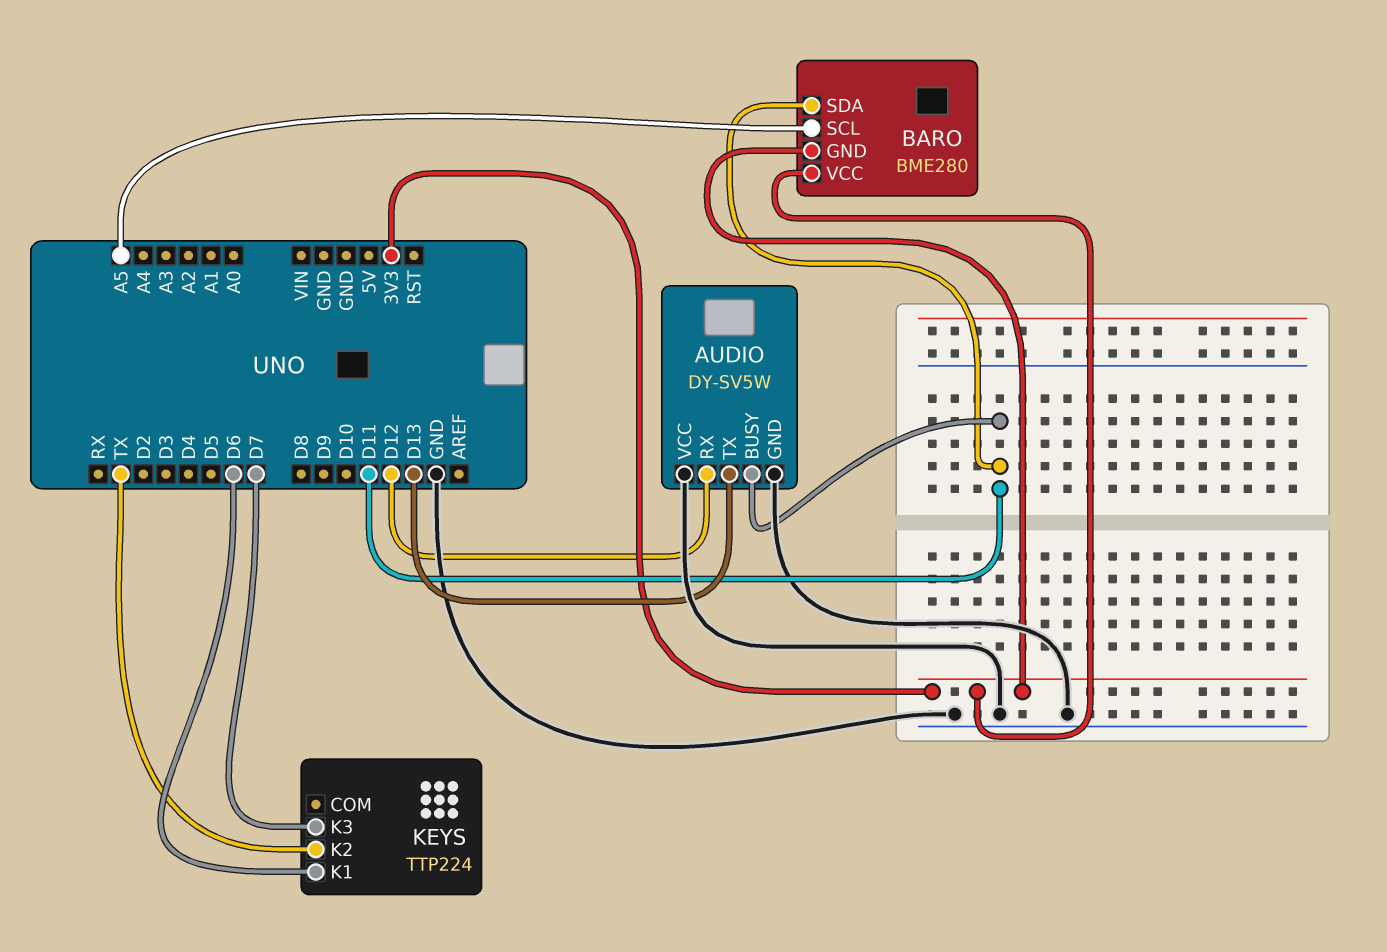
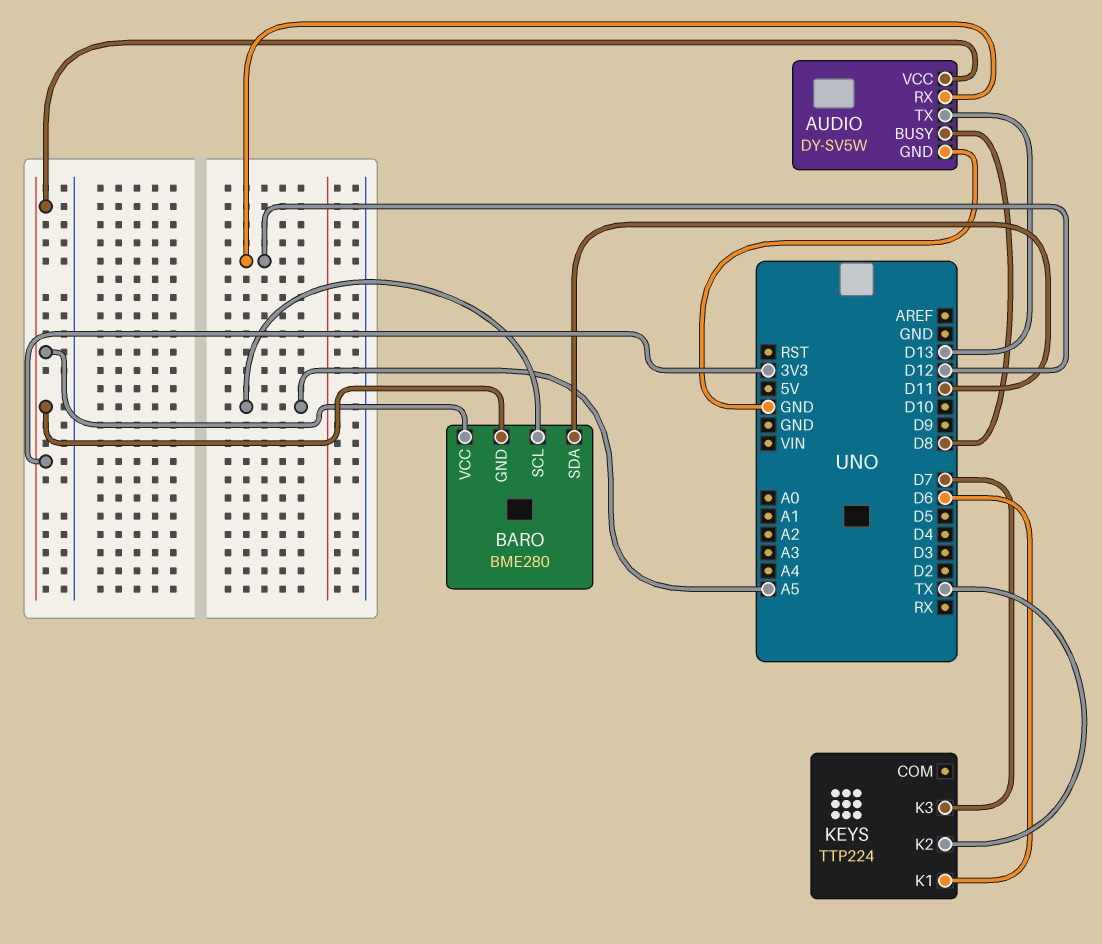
AUDIO pin BUSY: D11 -> D8
AUDIO pin VCC: GND -> 3V3

